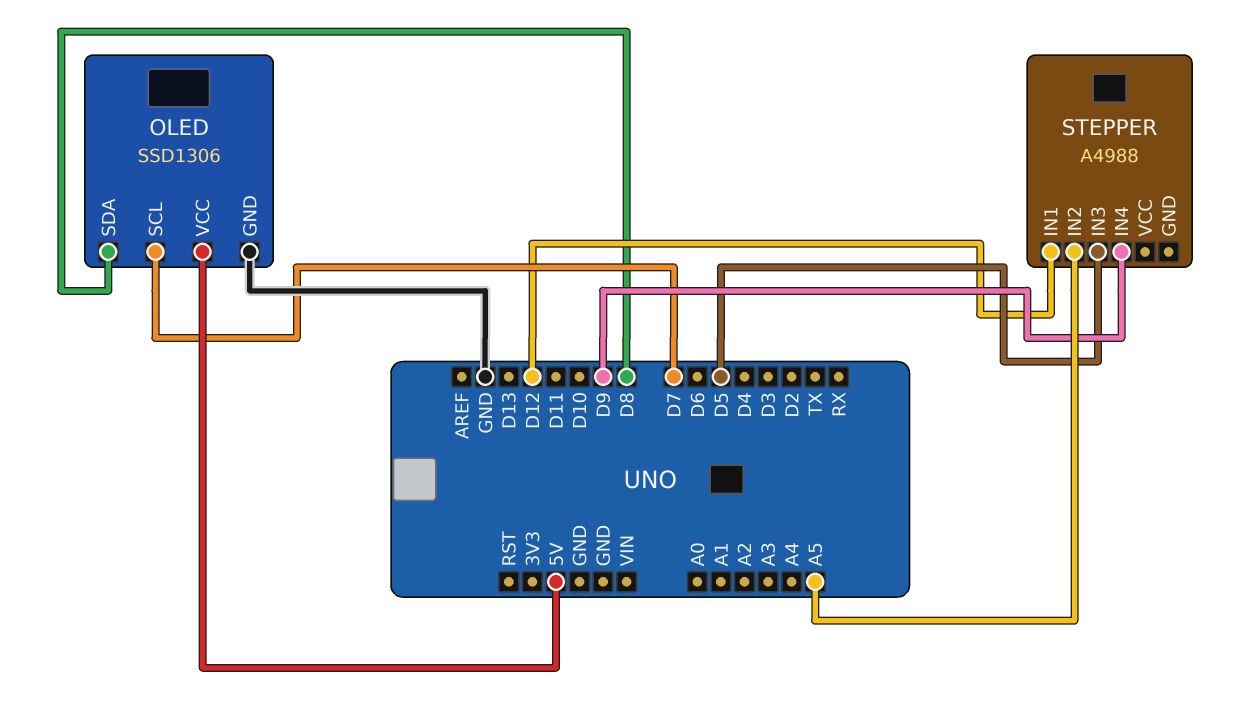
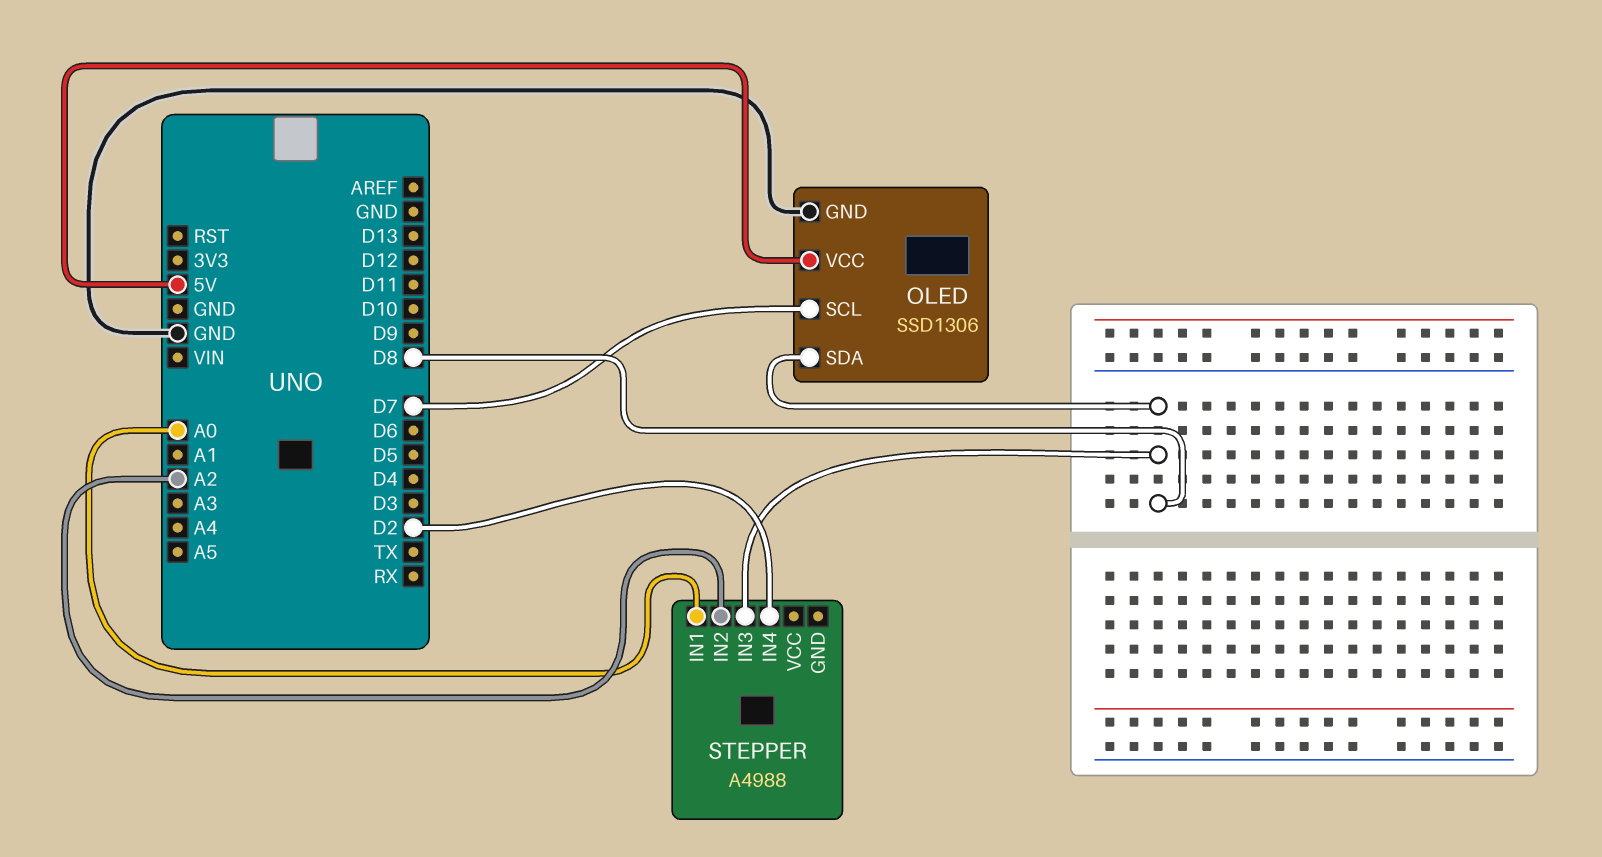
STEPPER pin IN1: D12 -> A0
STEPPER pin IN2: A5 -> A2
STEPPER pin IN3: D5 -> D8
STEPPER pin IN4: D9 -> D2

